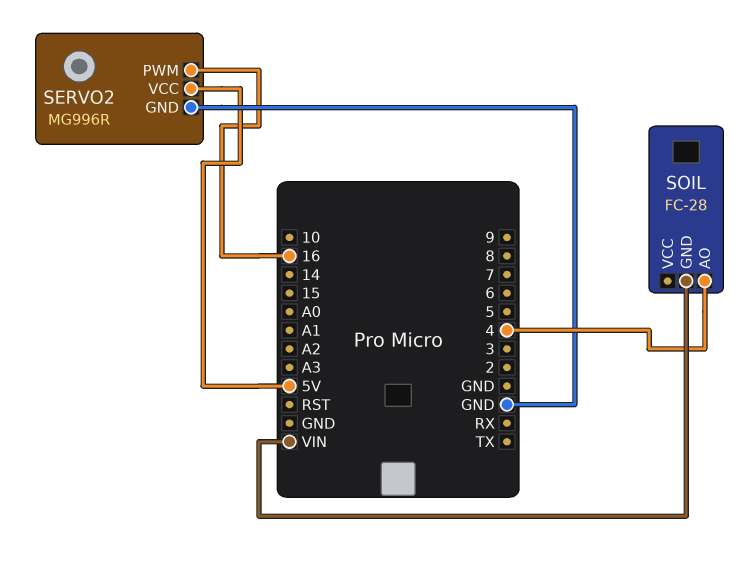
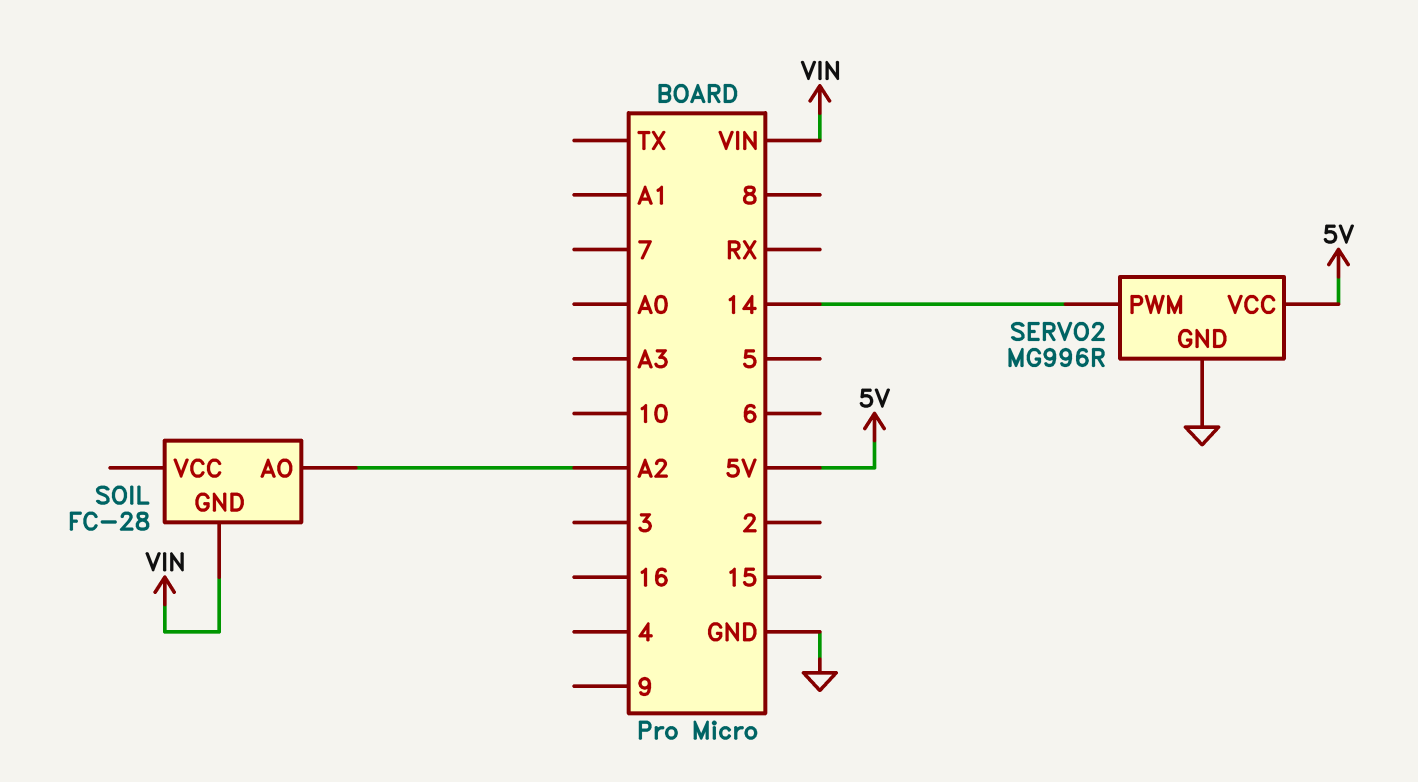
SERVO2 pin PWM: 16 -> 14
SOIL pin AO: 4 -> A2

